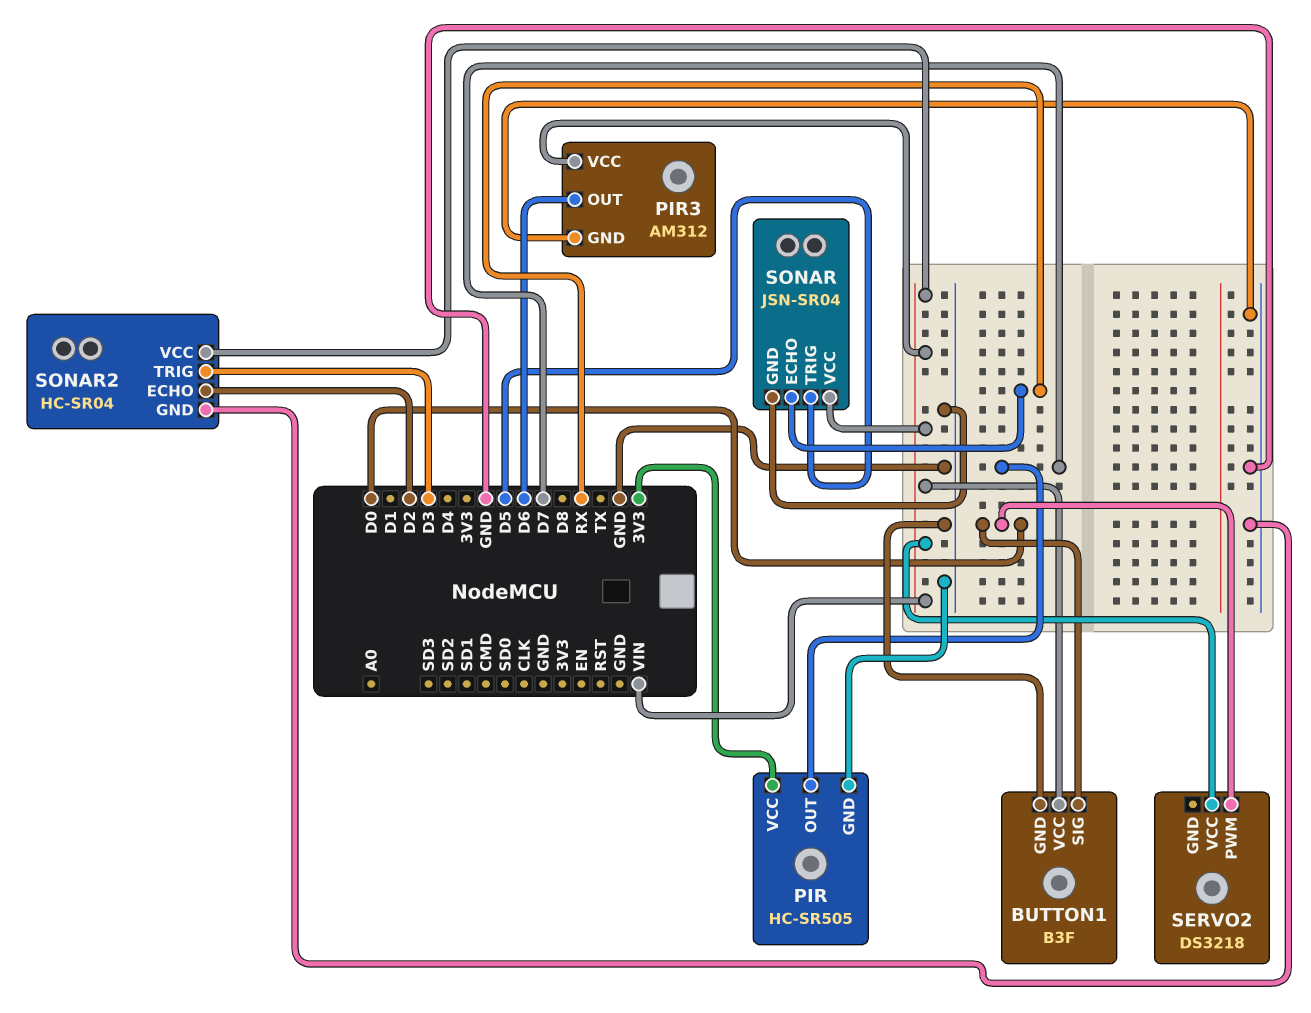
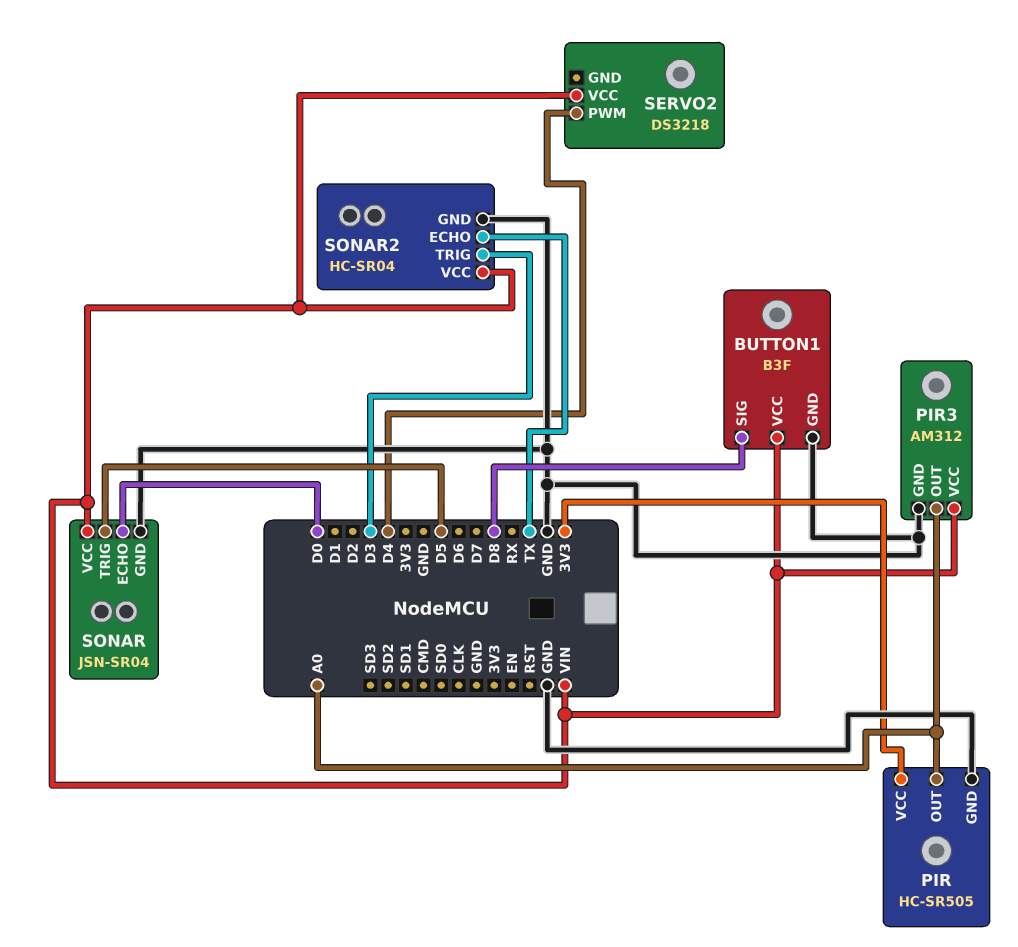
BUTTON1 pin SIG: D0 -> D8
PIR pin OUT: D7 -> A0
PIR3 pin OUT: D6 -> A0
SERVO2 pin PWM: D0 -> D4
SONAR pin ECHO: RX -> D0
SONAR2 pin ECHO: D2 -> TX

